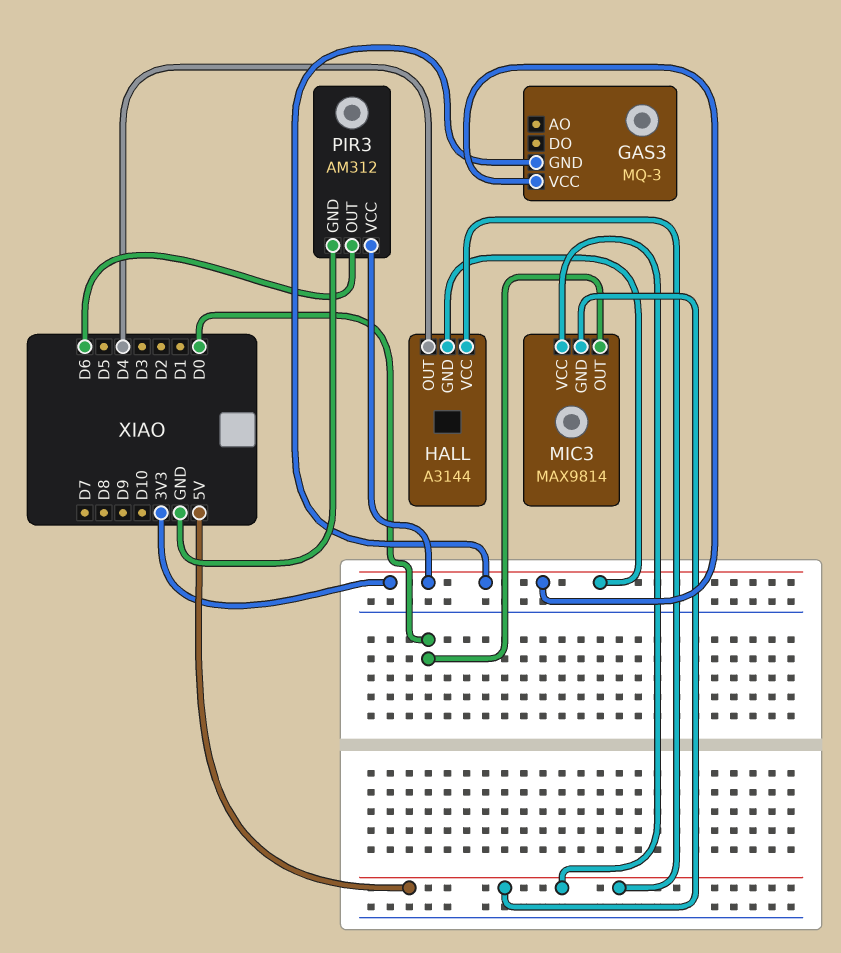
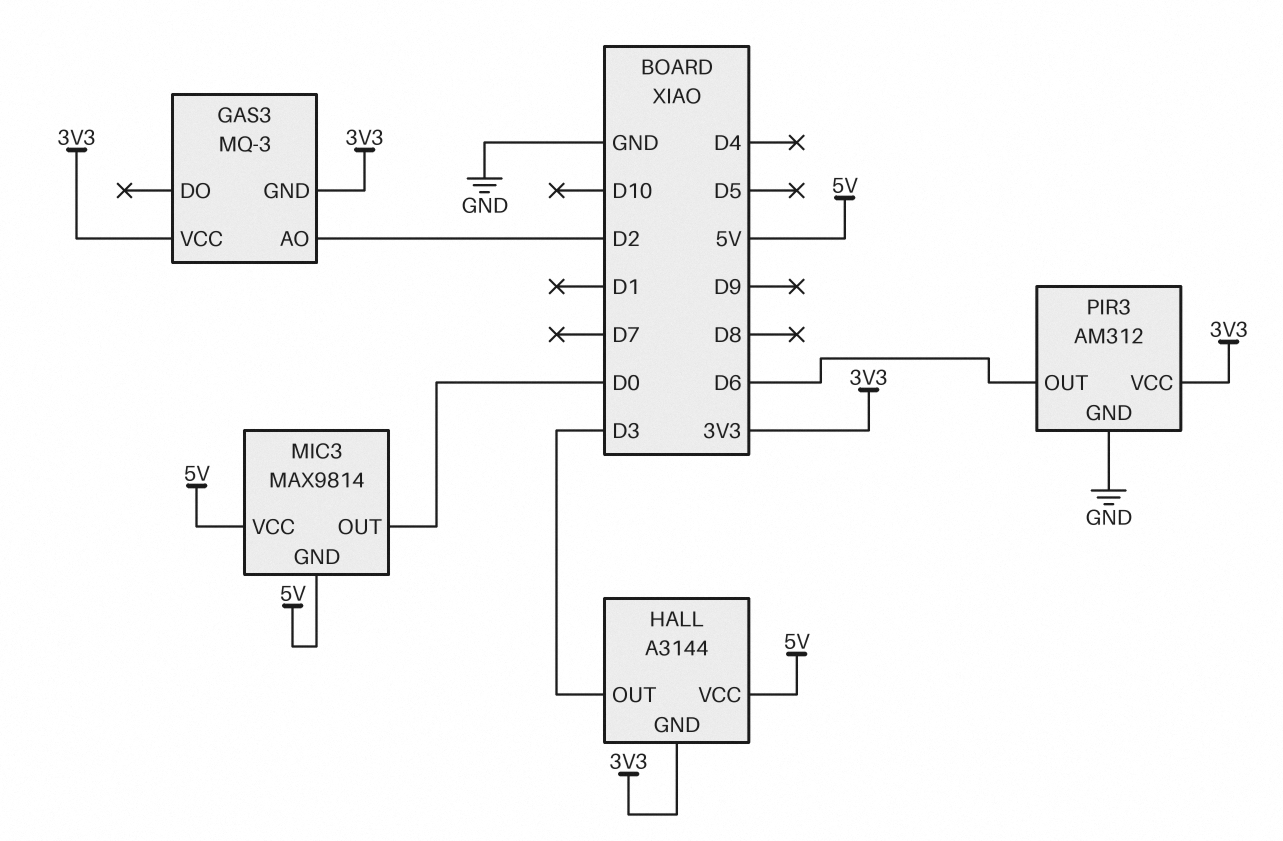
GAS3 pin AO: none -> D2
HALL pin OUT: D4 -> D3

